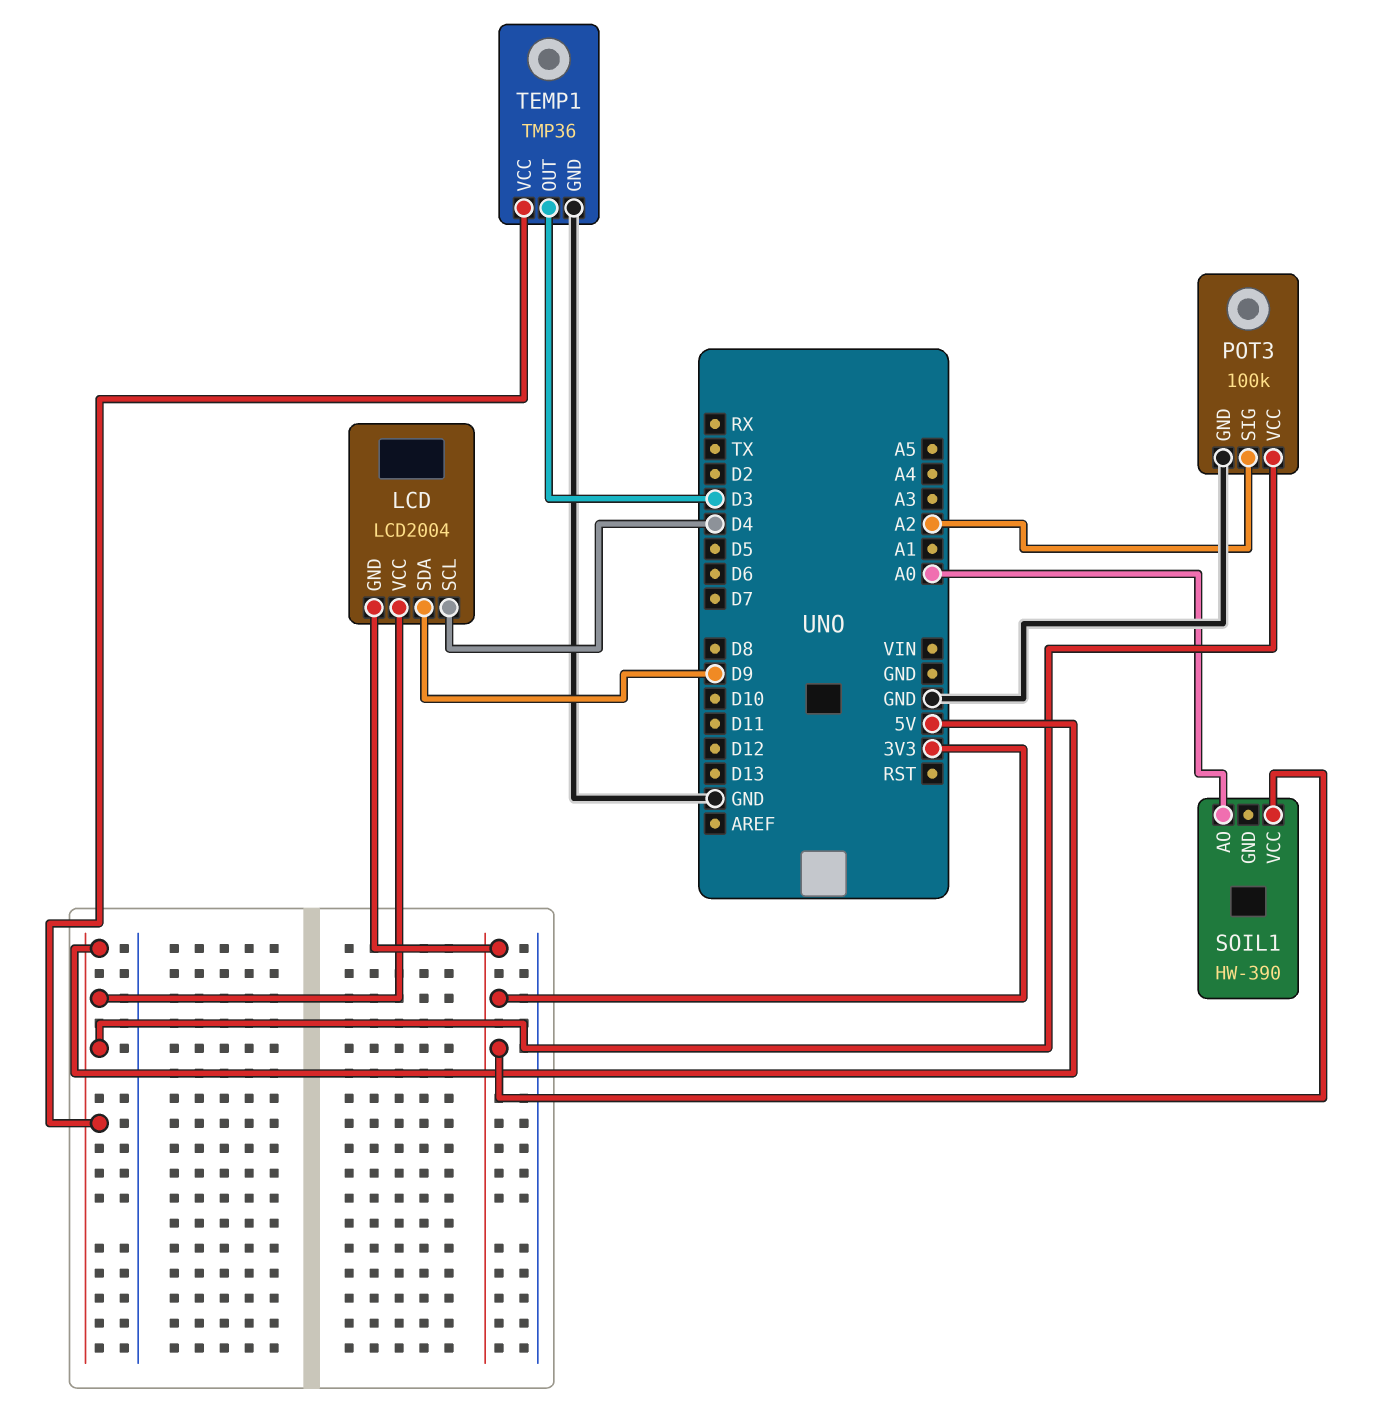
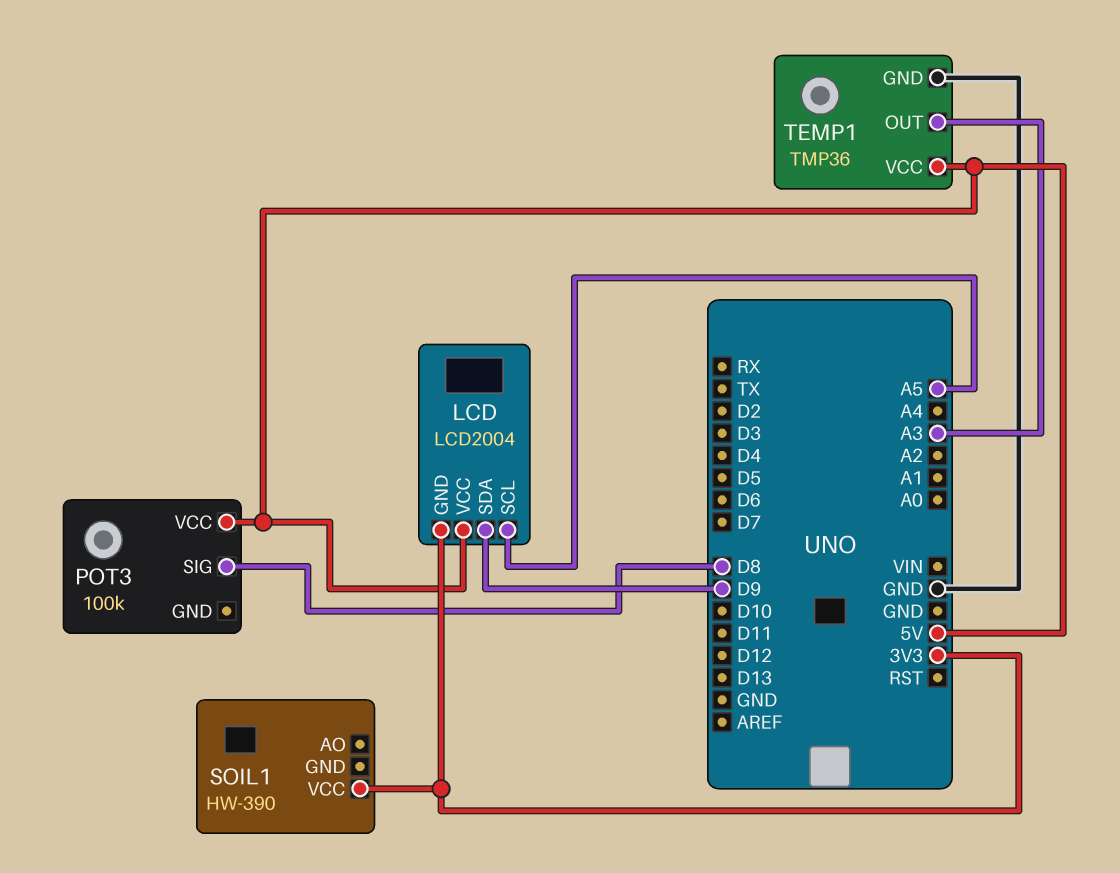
LCD pin SCL: D4 -> A5
POT3 pin GND: GND -> none
POT3 pin SIG: A2 -> D8
SOIL1 pin AO: A0 -> none
TEMP1 pin OUT: D3 -> A3

